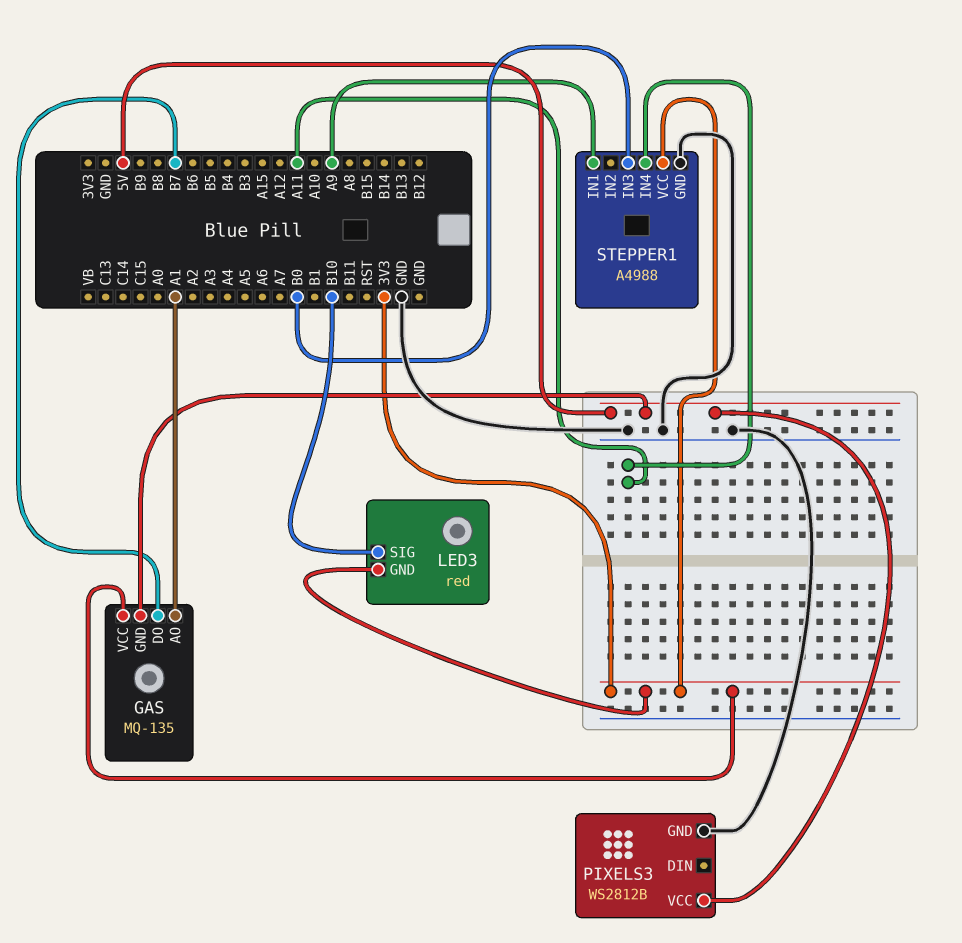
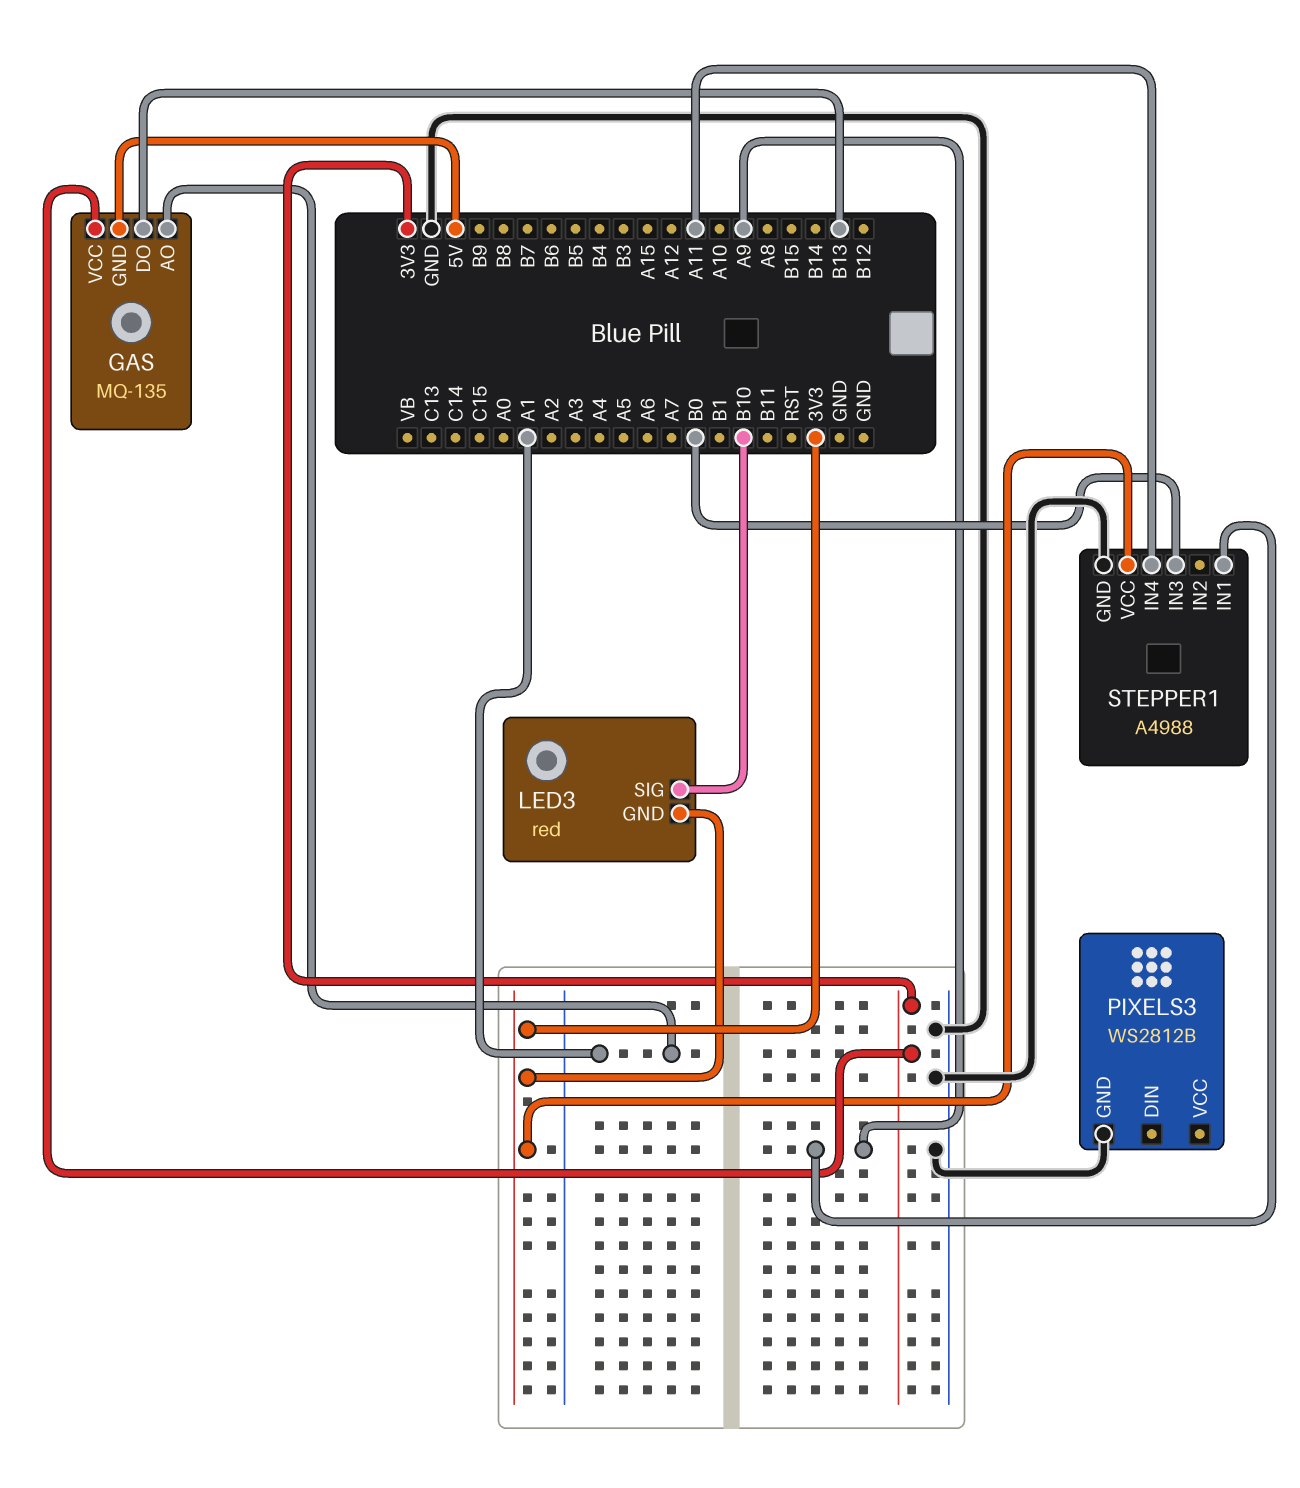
GAS pin DO: B7 -> B13
PIXELS3 pin VCC: 5V -> none

